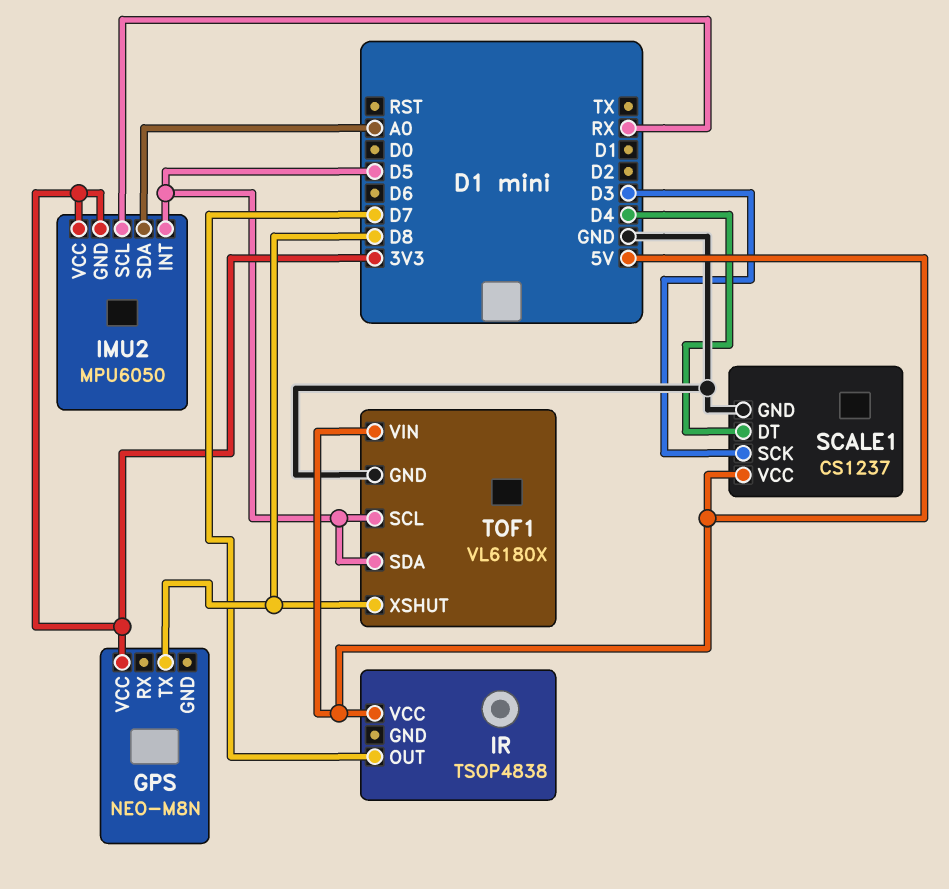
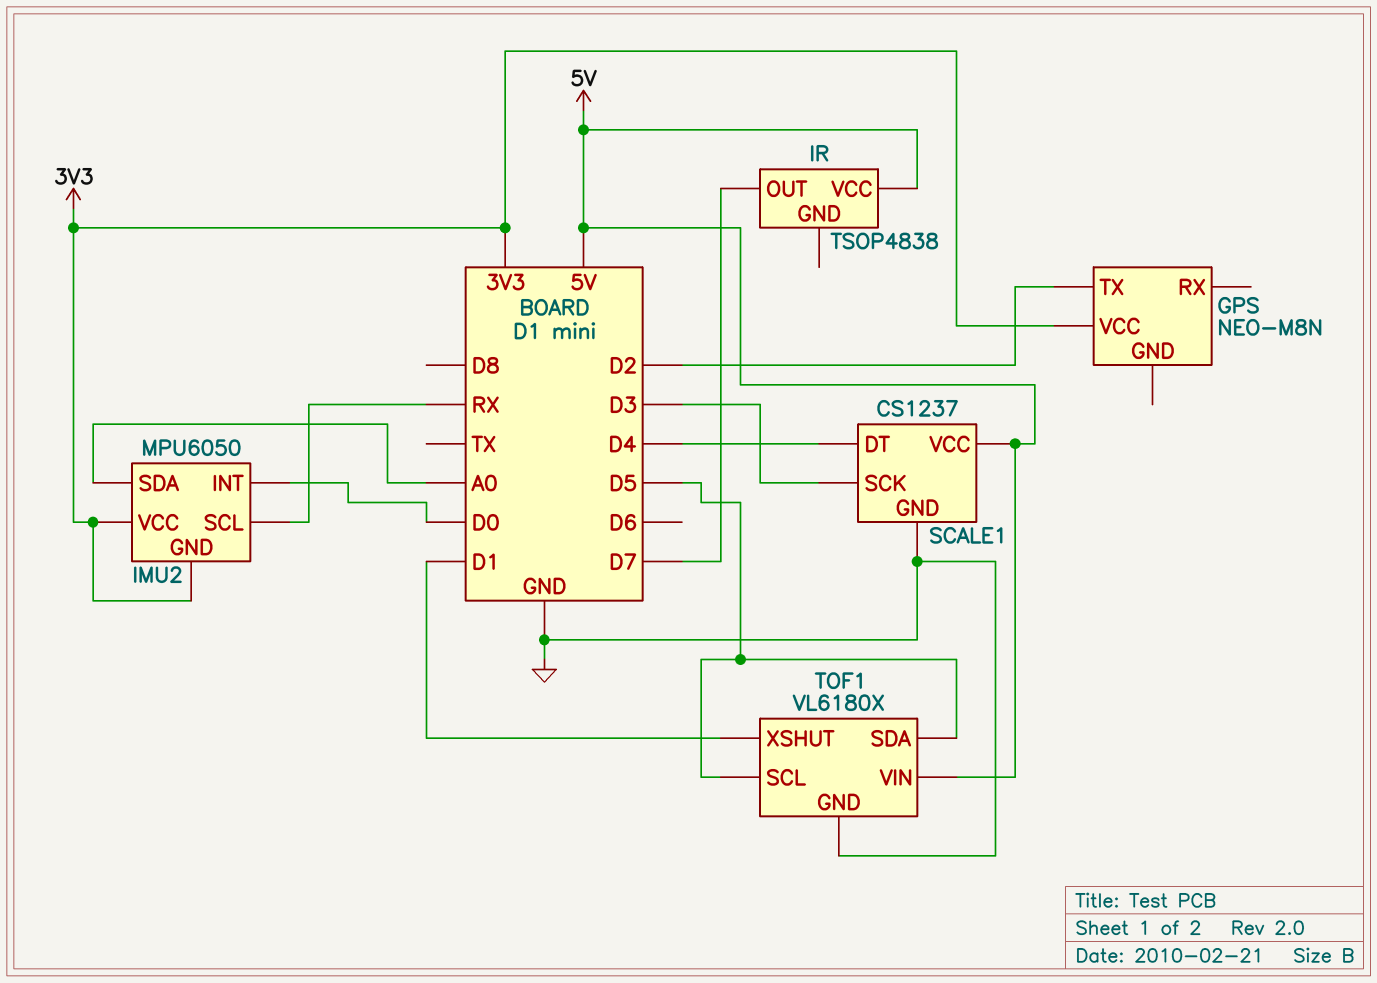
GPS pin TX: D8 -> D2
IMU2 pin INT: D5 -> D0
TOF1 pin XSHUT: D8 -> D1

